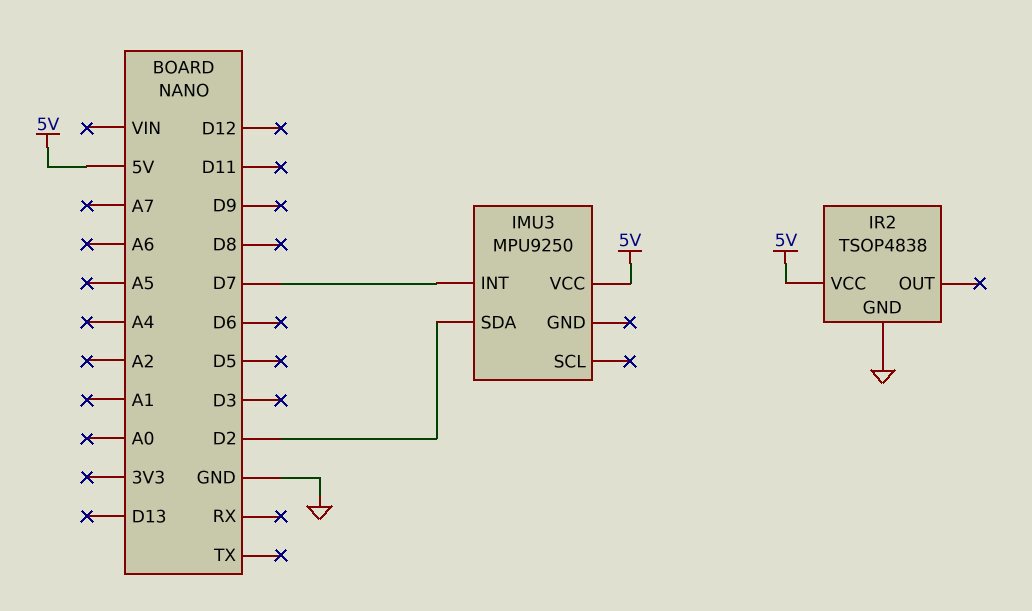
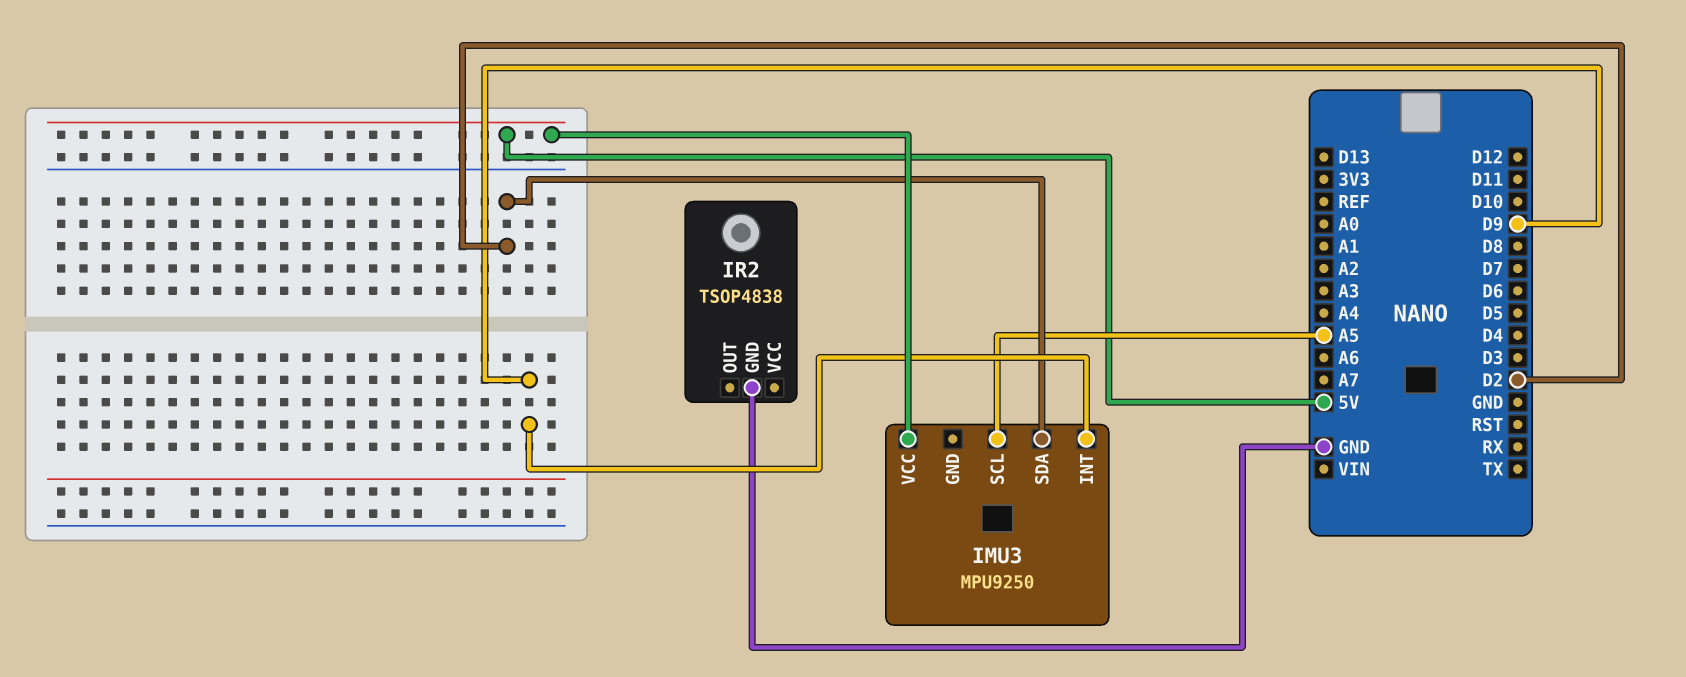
IMU3 pin INT: D7 -> D9
IMU3 pin SCL: none -> A5
IR2 pin VCC: 5V -> none

